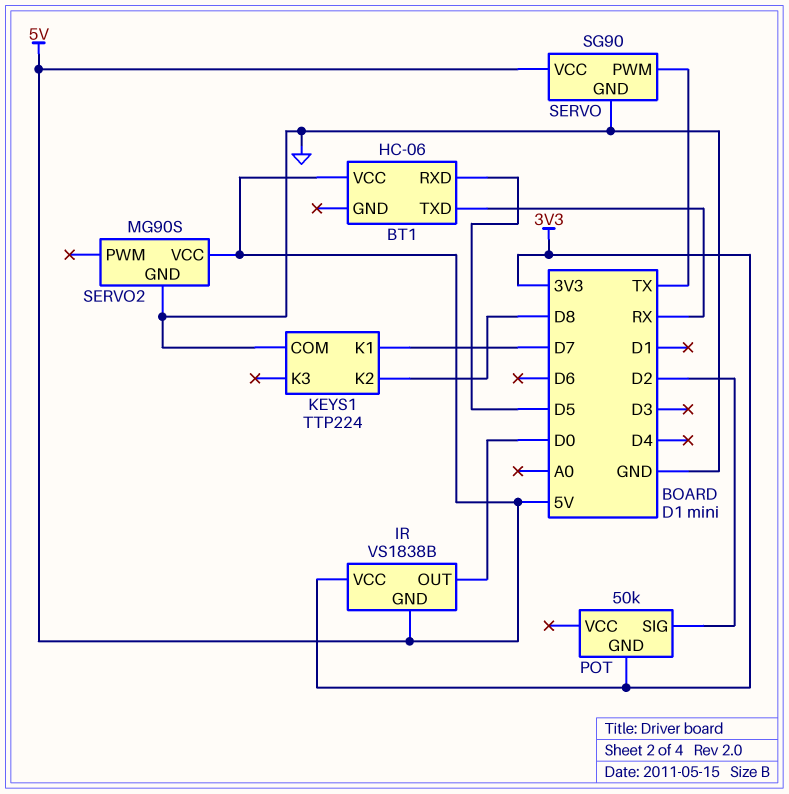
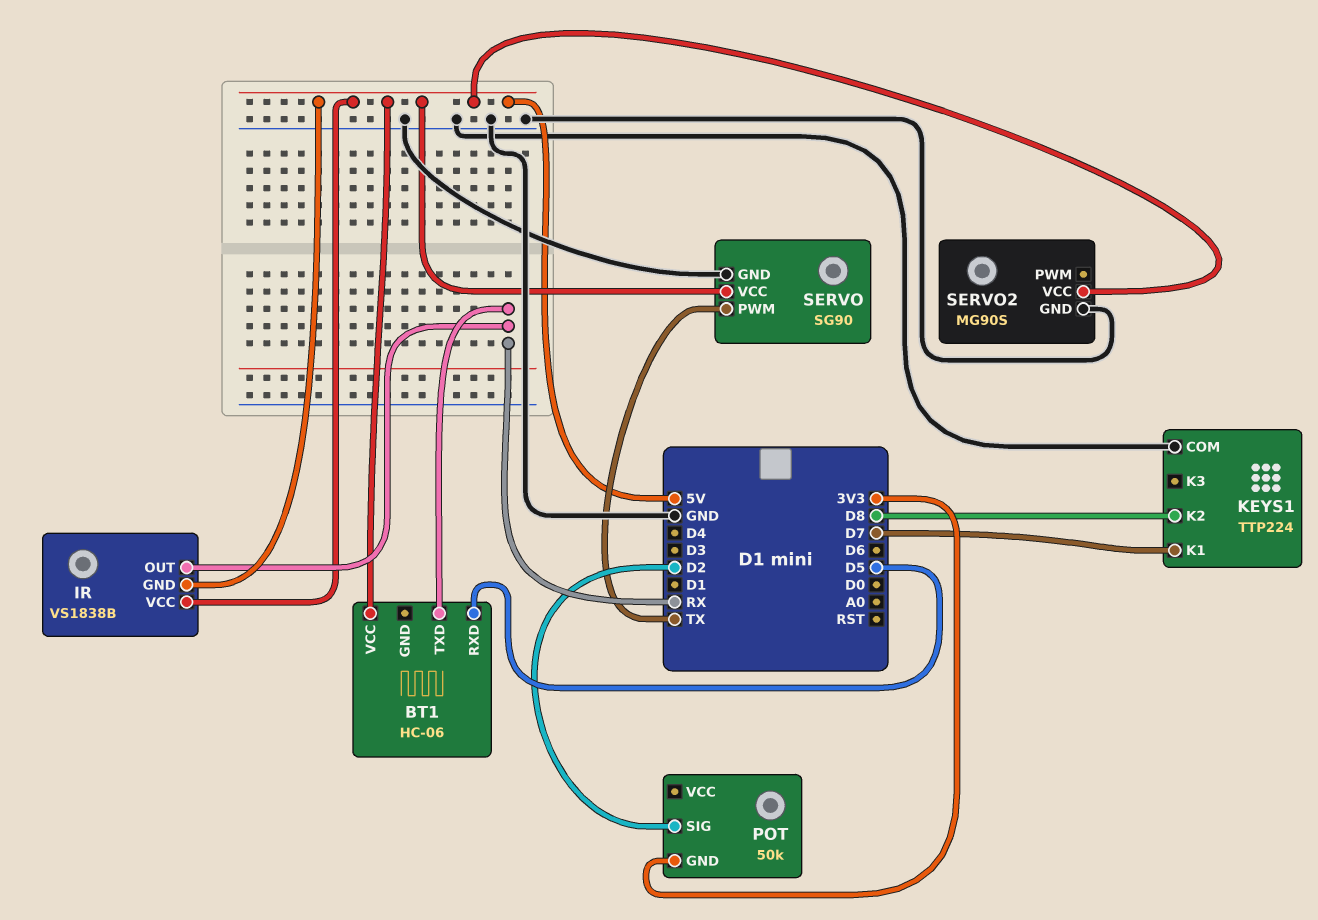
IR pin OUT: D0 -> RX
IR pin VCC: 3V3 -> 5V

